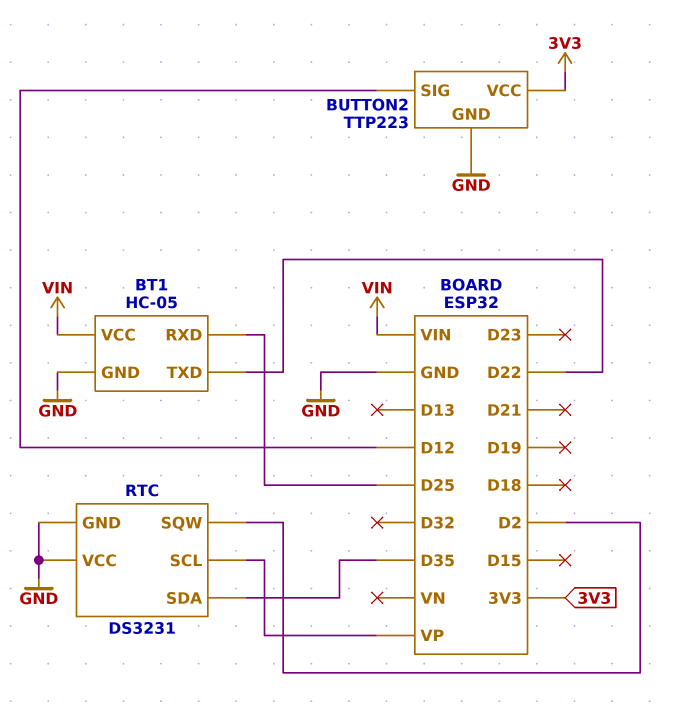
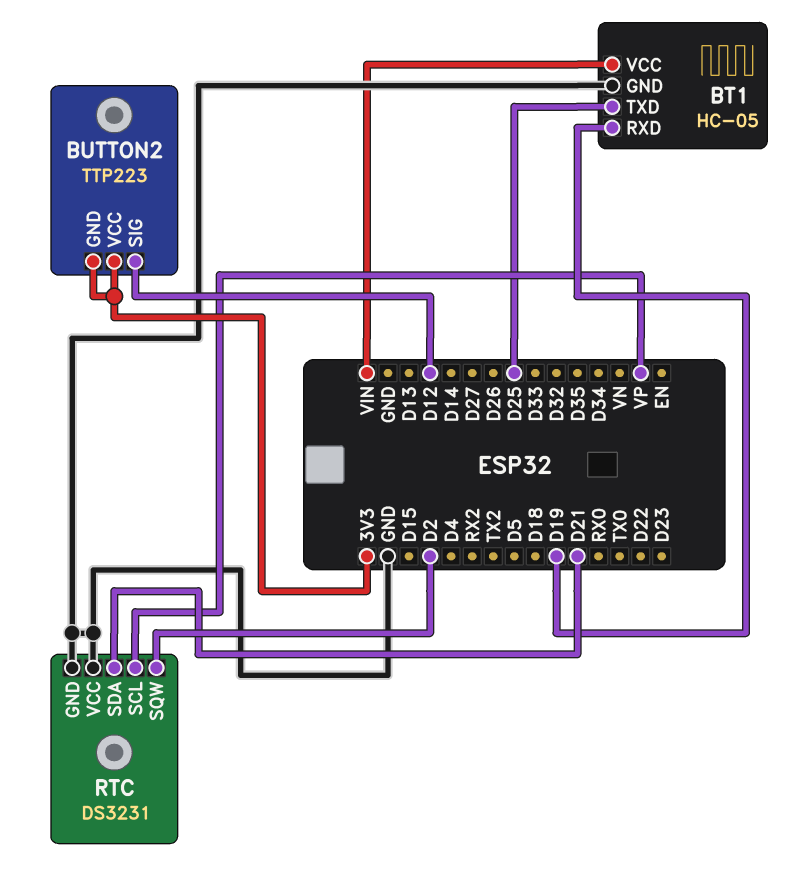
BT1 pin RXD: D25 -> D19
BT1 pin TXD: D22 -> D25
BUTTON2 pin GND: GND -> 3V3
RTC pin SDA: D35 -> D21

